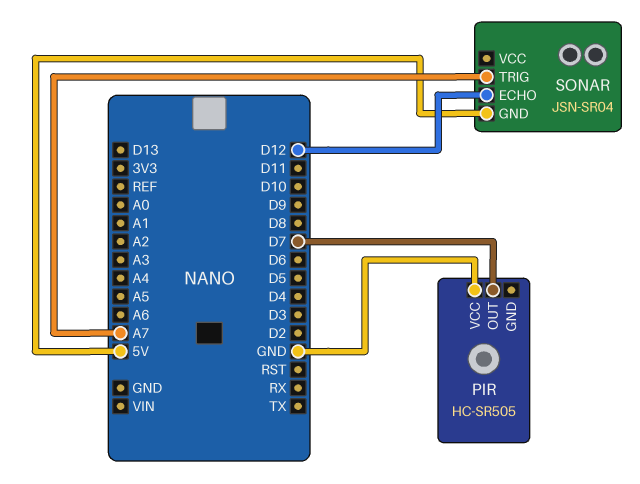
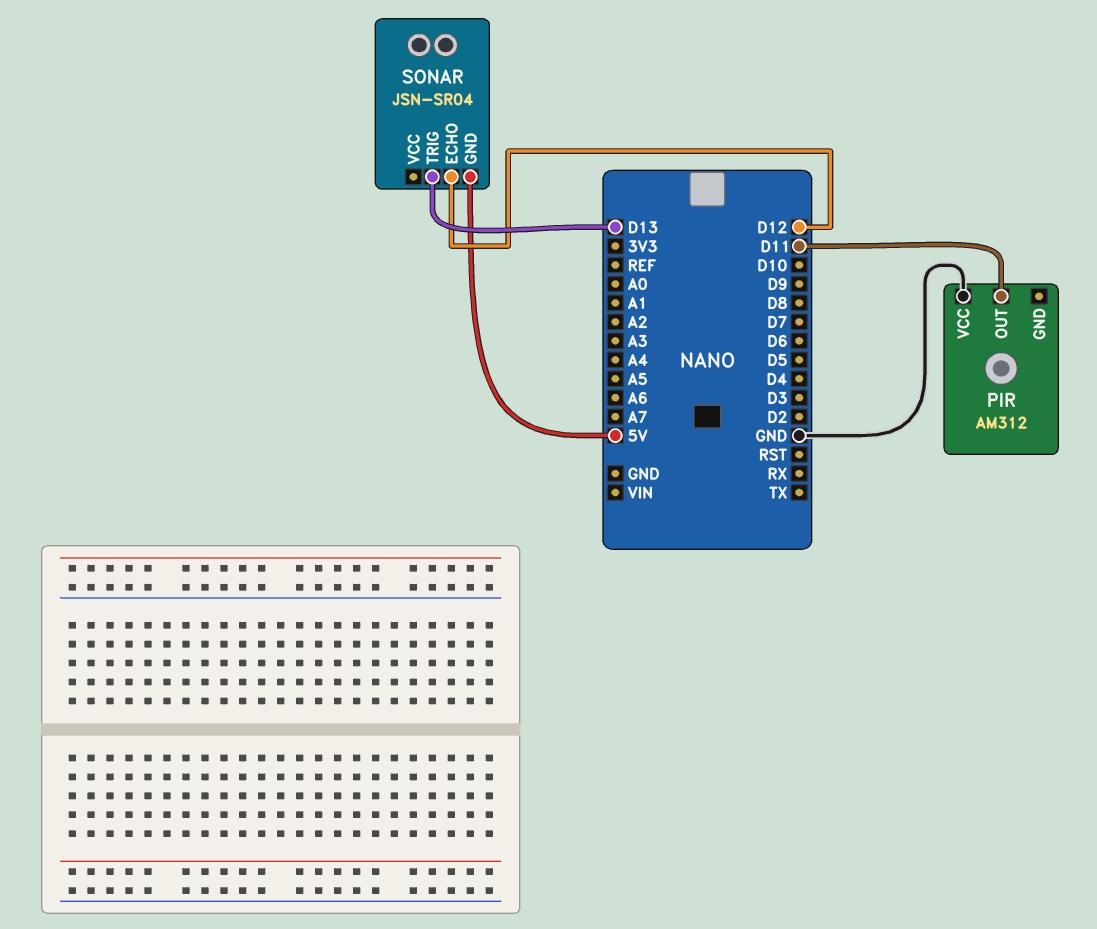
PIR: HC-SR505 -> AM312
PIR pin OUT: D7 -> D11
SONAR pin TRIG: A7 -> D13

